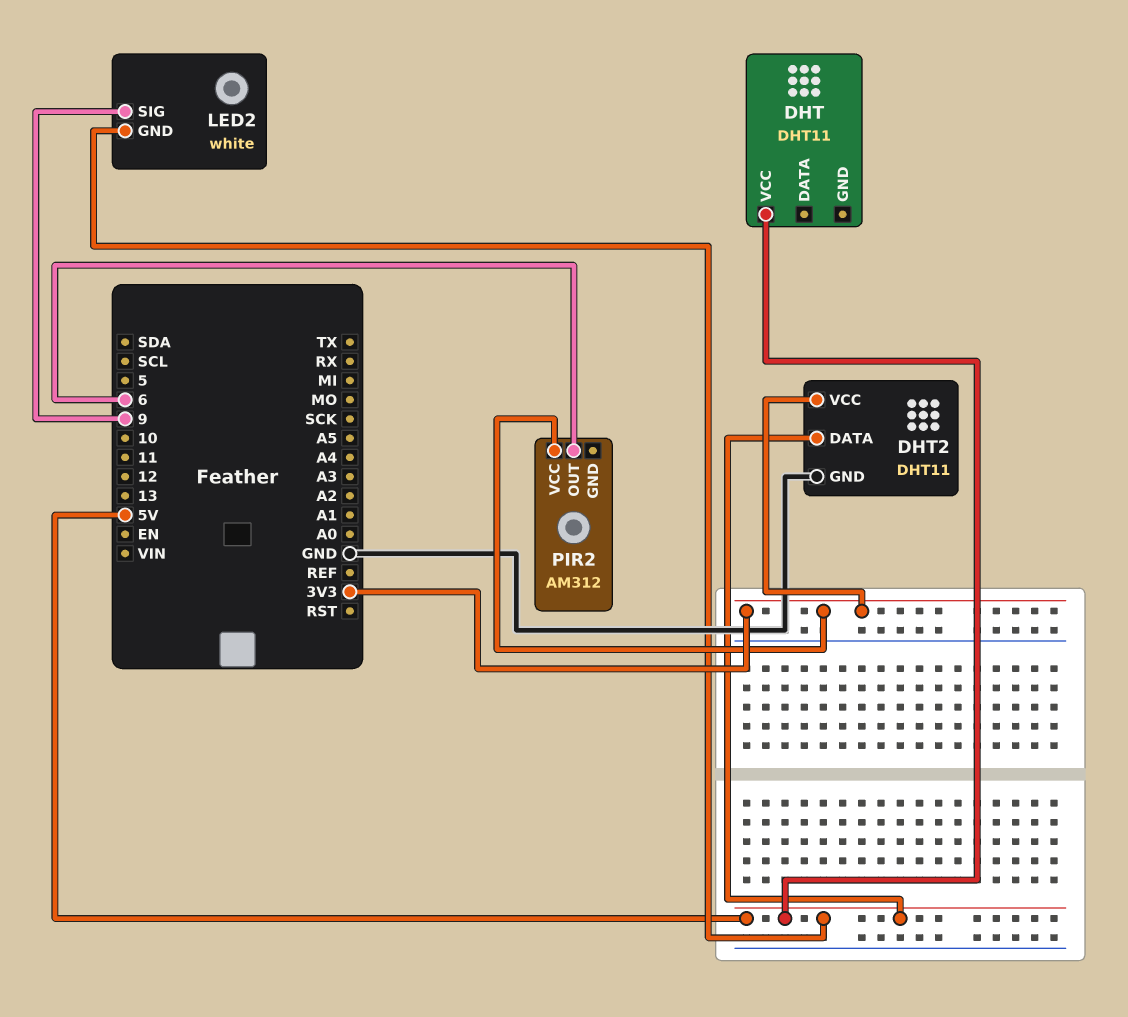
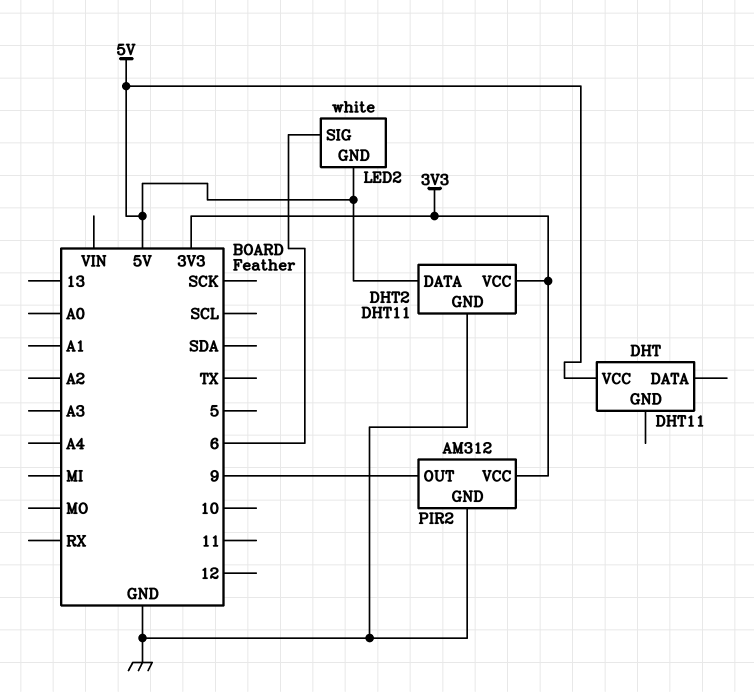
LED2 pin SIG: 9 -> 6
PIR2 pin GND: none -> GND
PIR2 pin OUT: 6 -> 9

